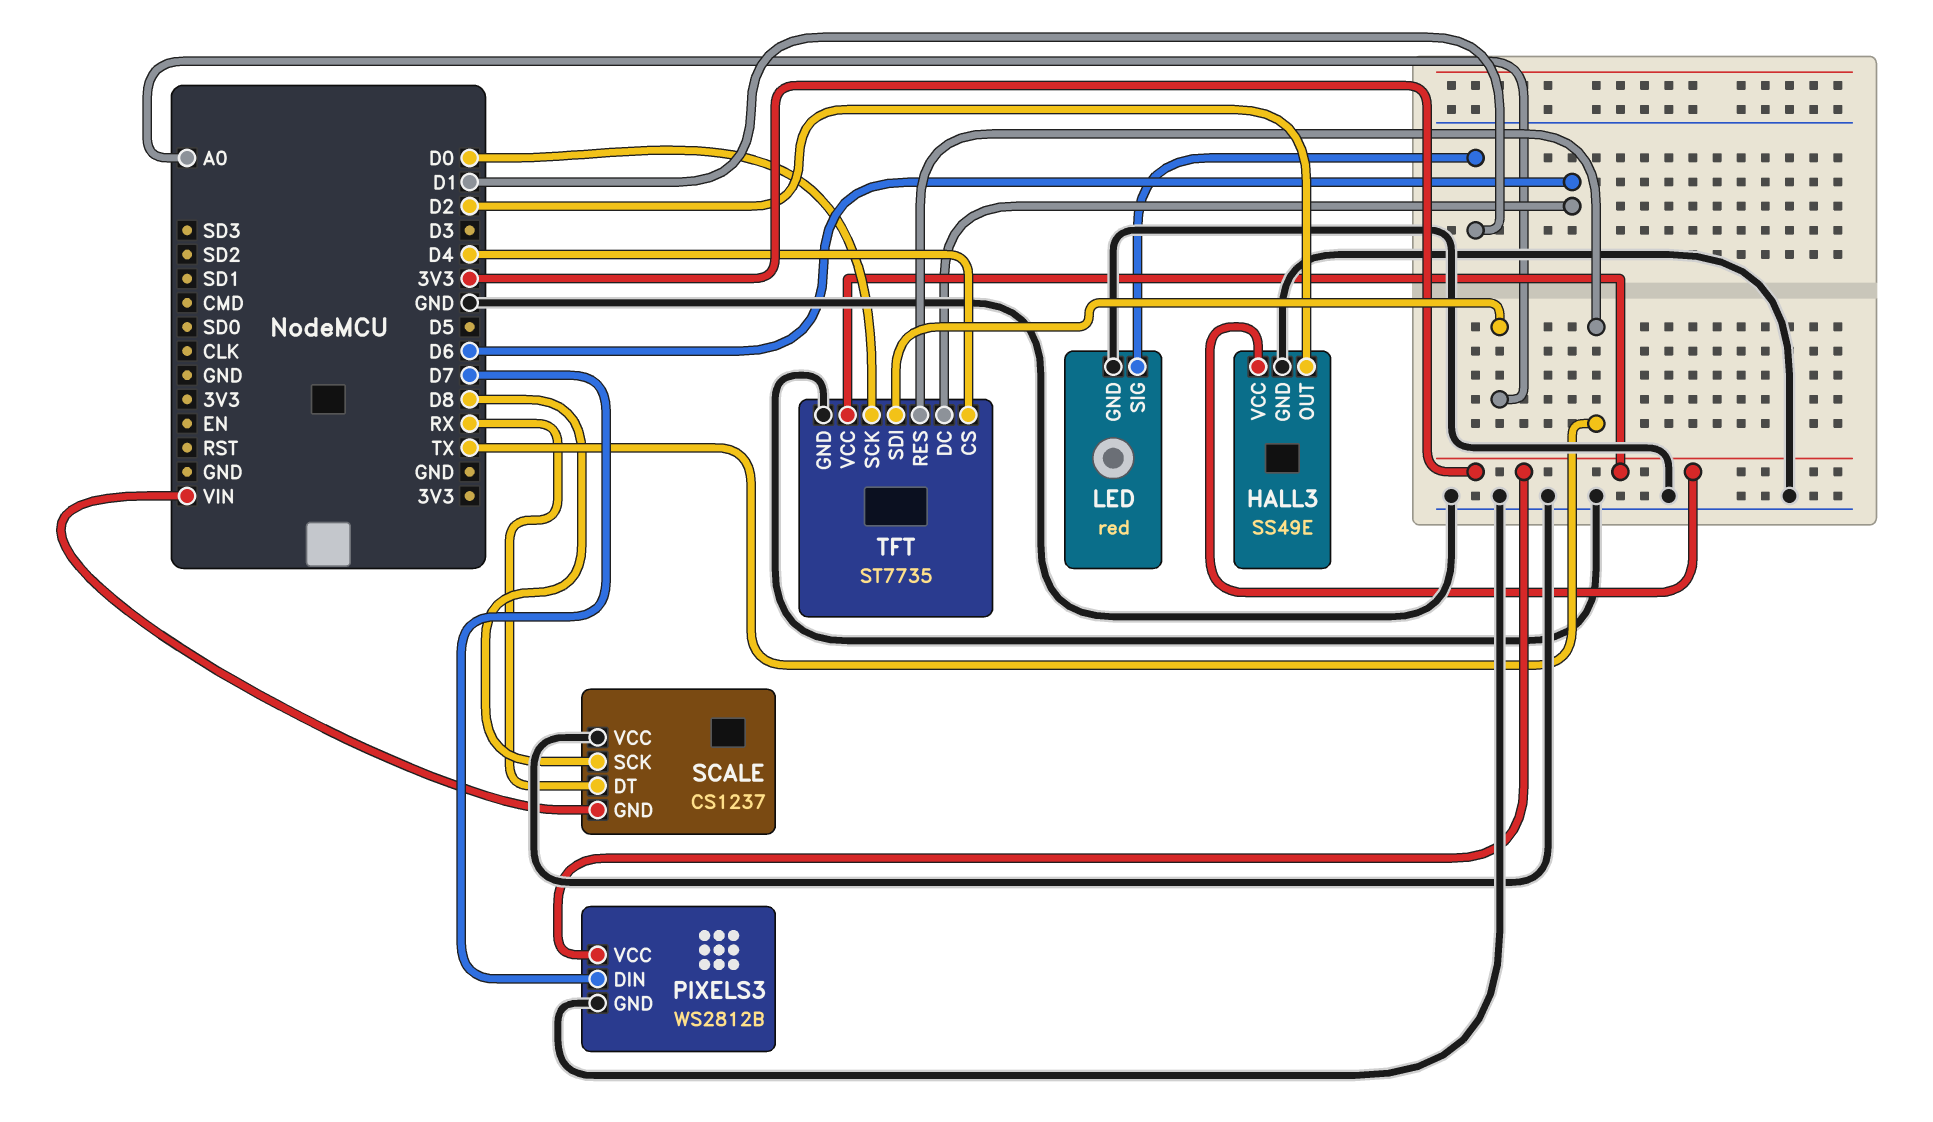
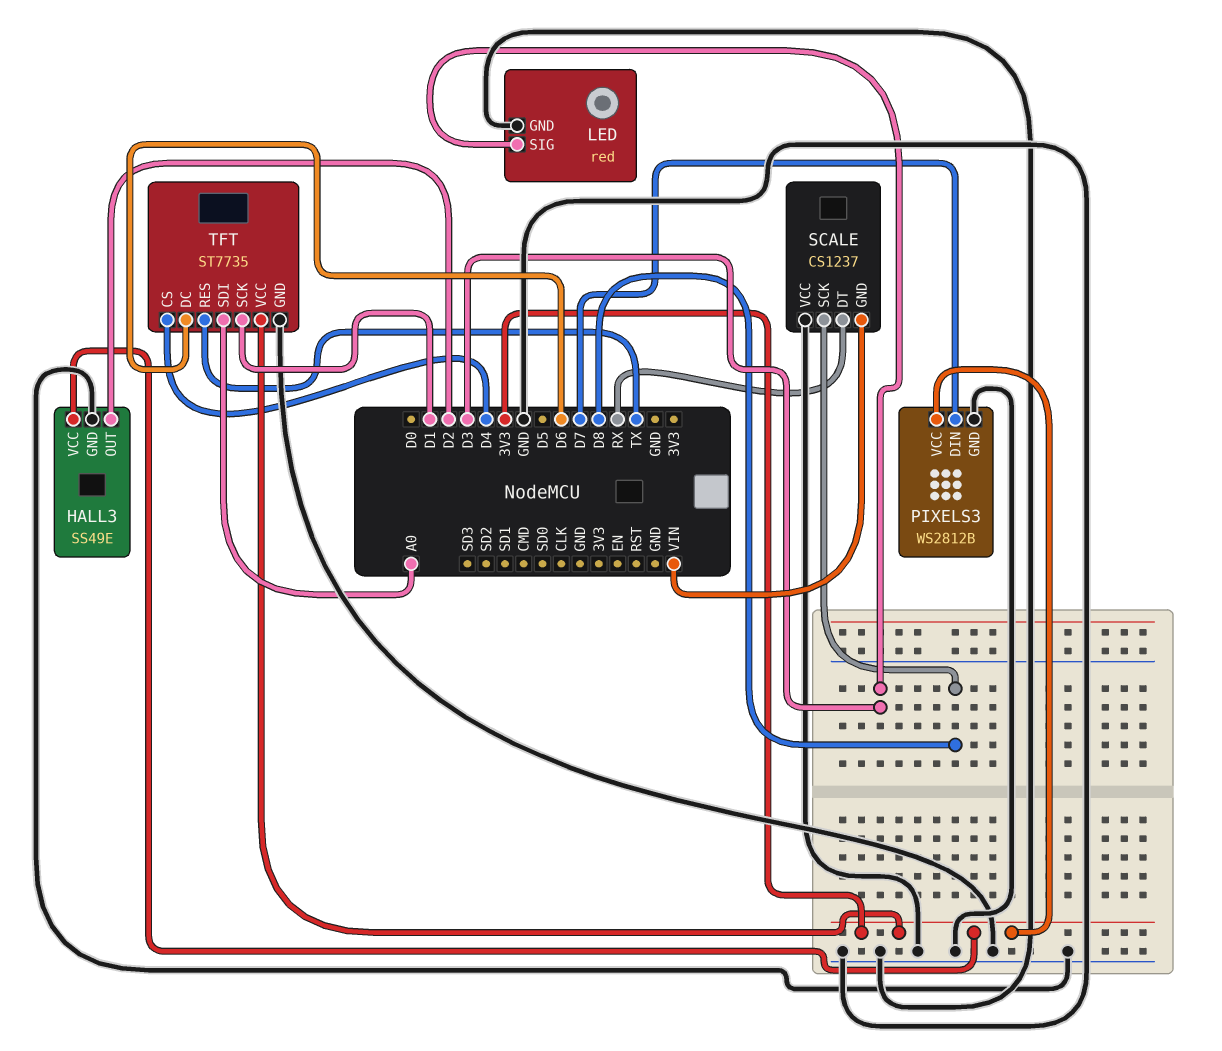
LED pin SIG: D1 -> D3
TFT pin SCK: D0 -> D1

